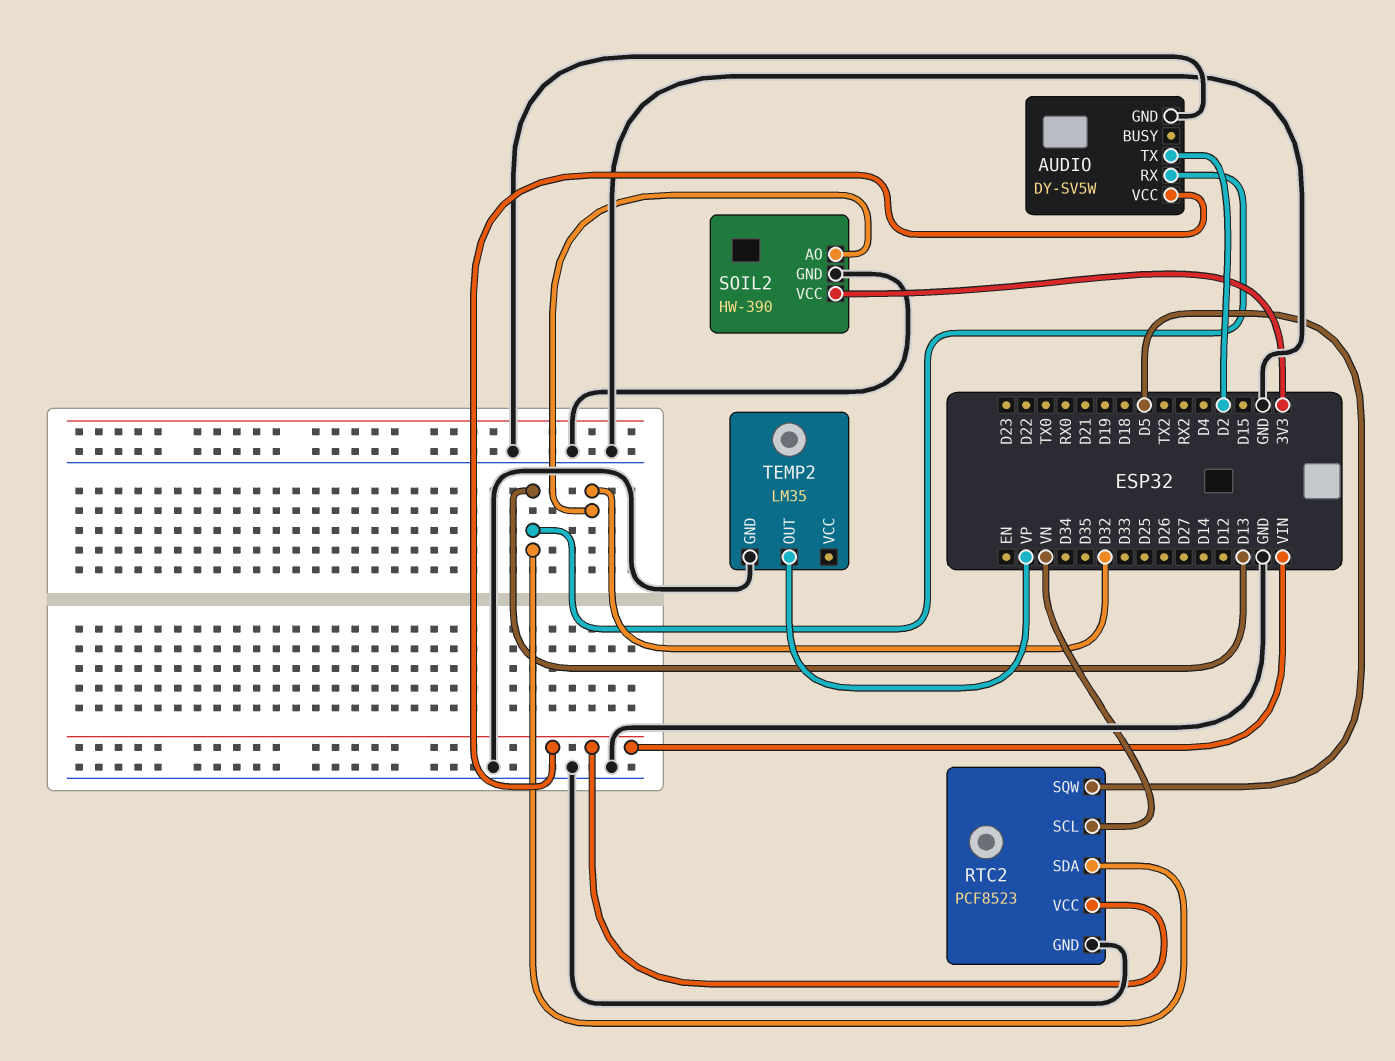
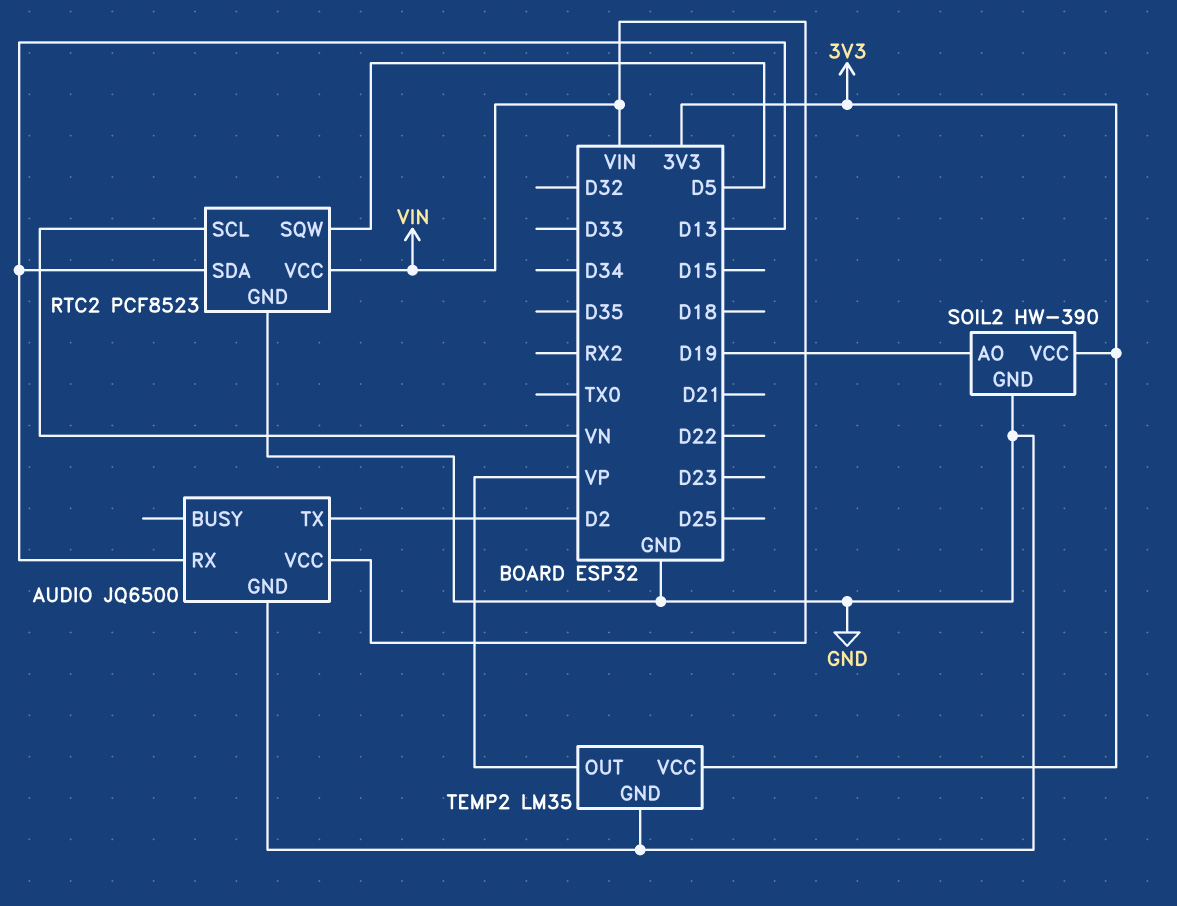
AUDIO: DY-SV5W -> JQ6500
SOIL2 pin AO: D32 -> D19
TEMP2 pin VCC: none -> 3V3

